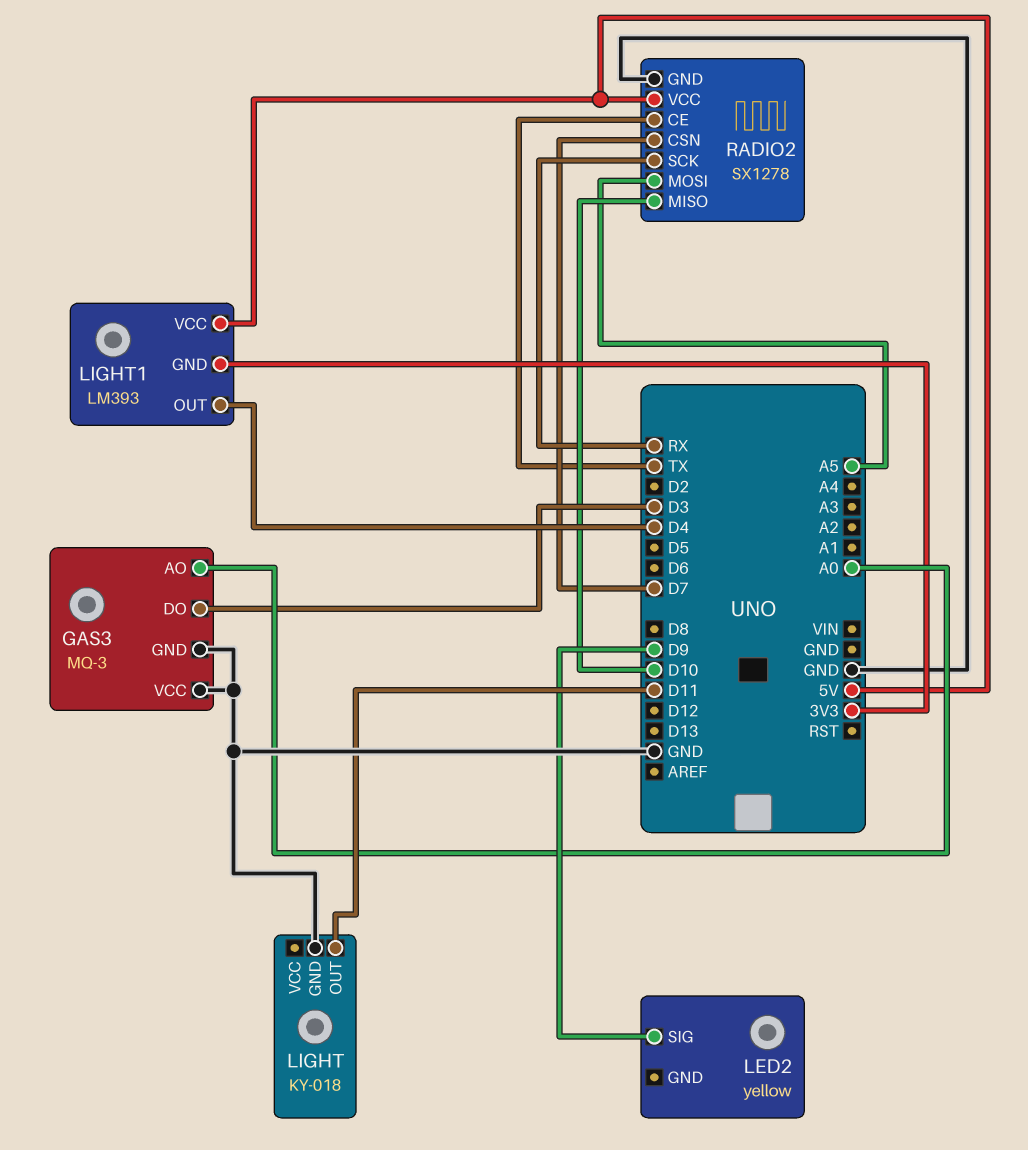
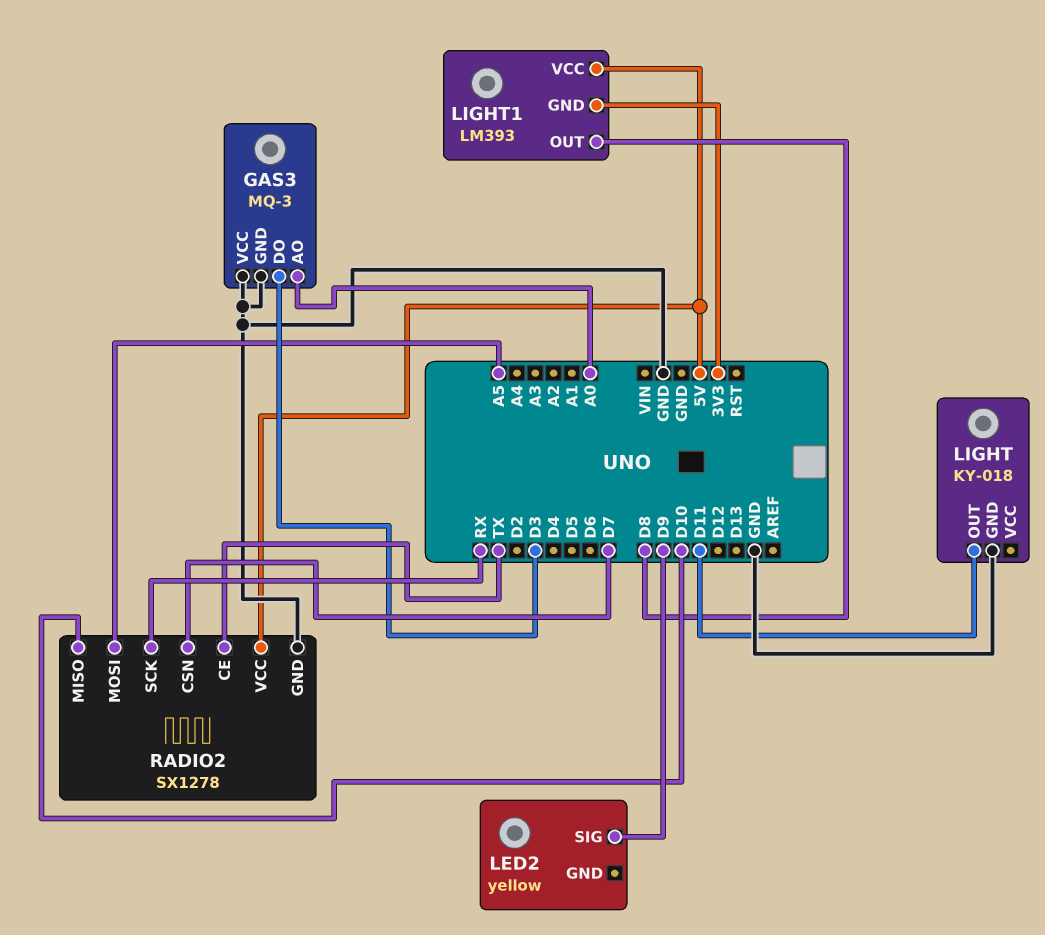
LIGHT1 pin OUT: D4 -> D8

